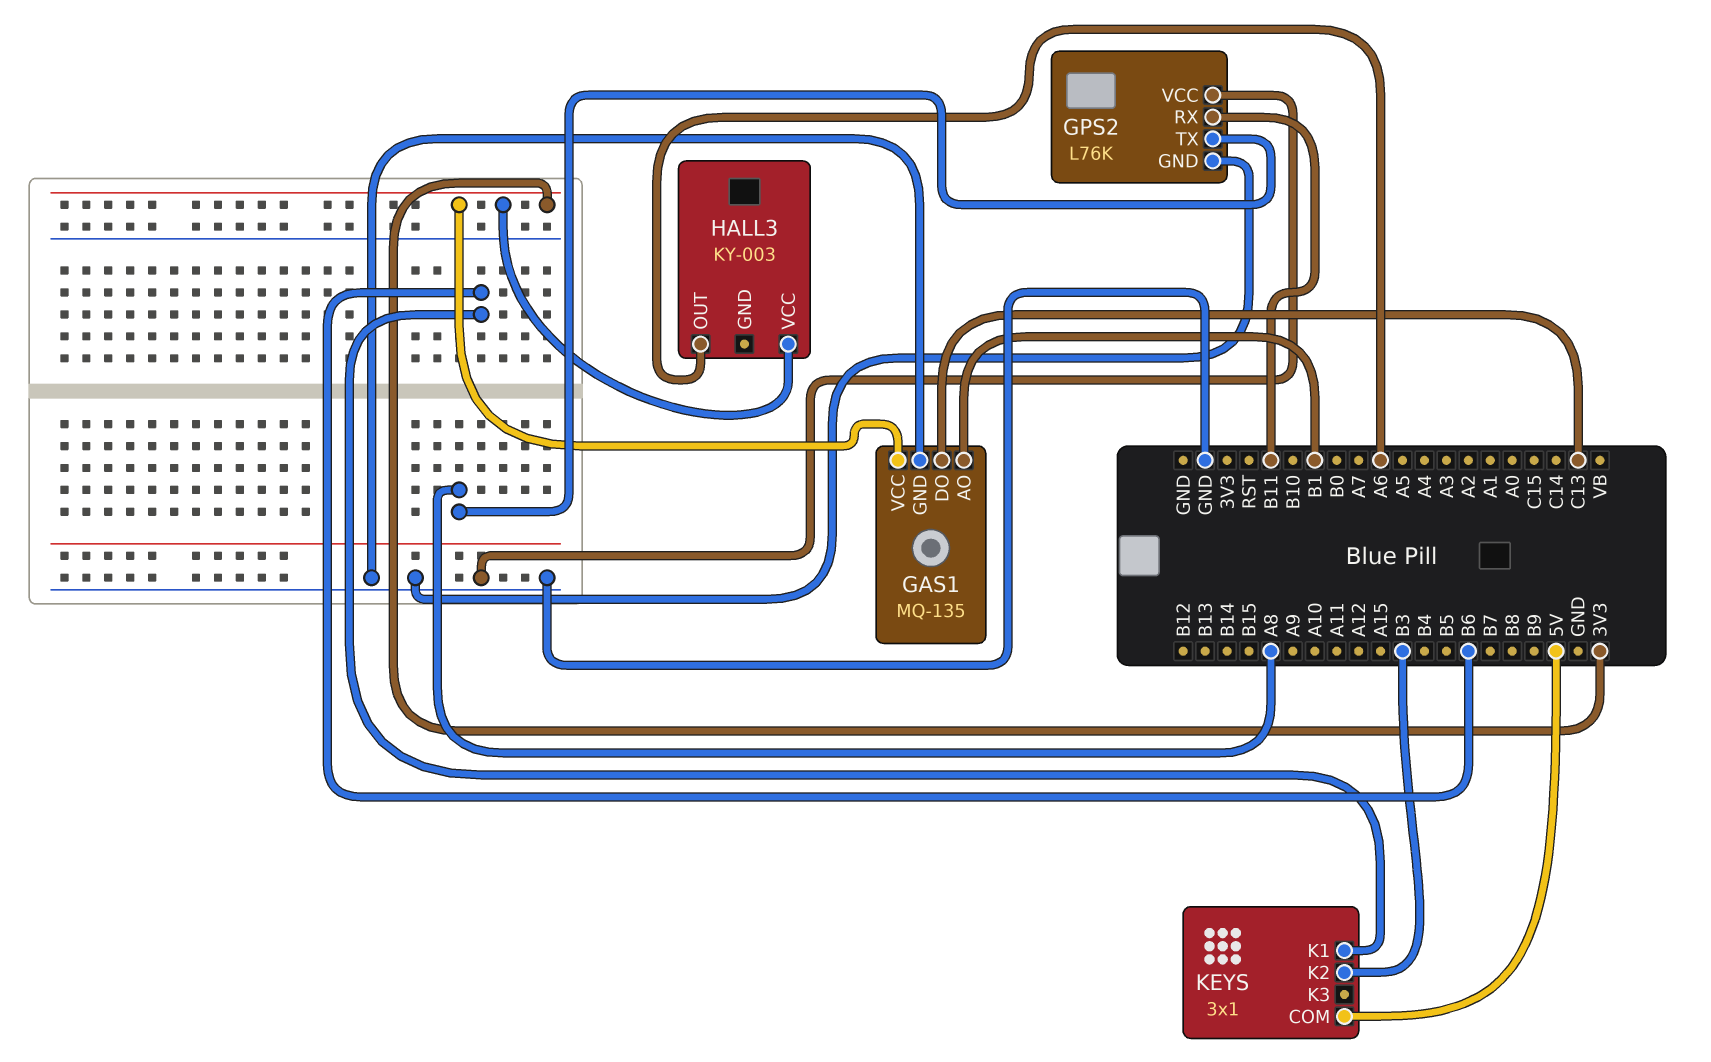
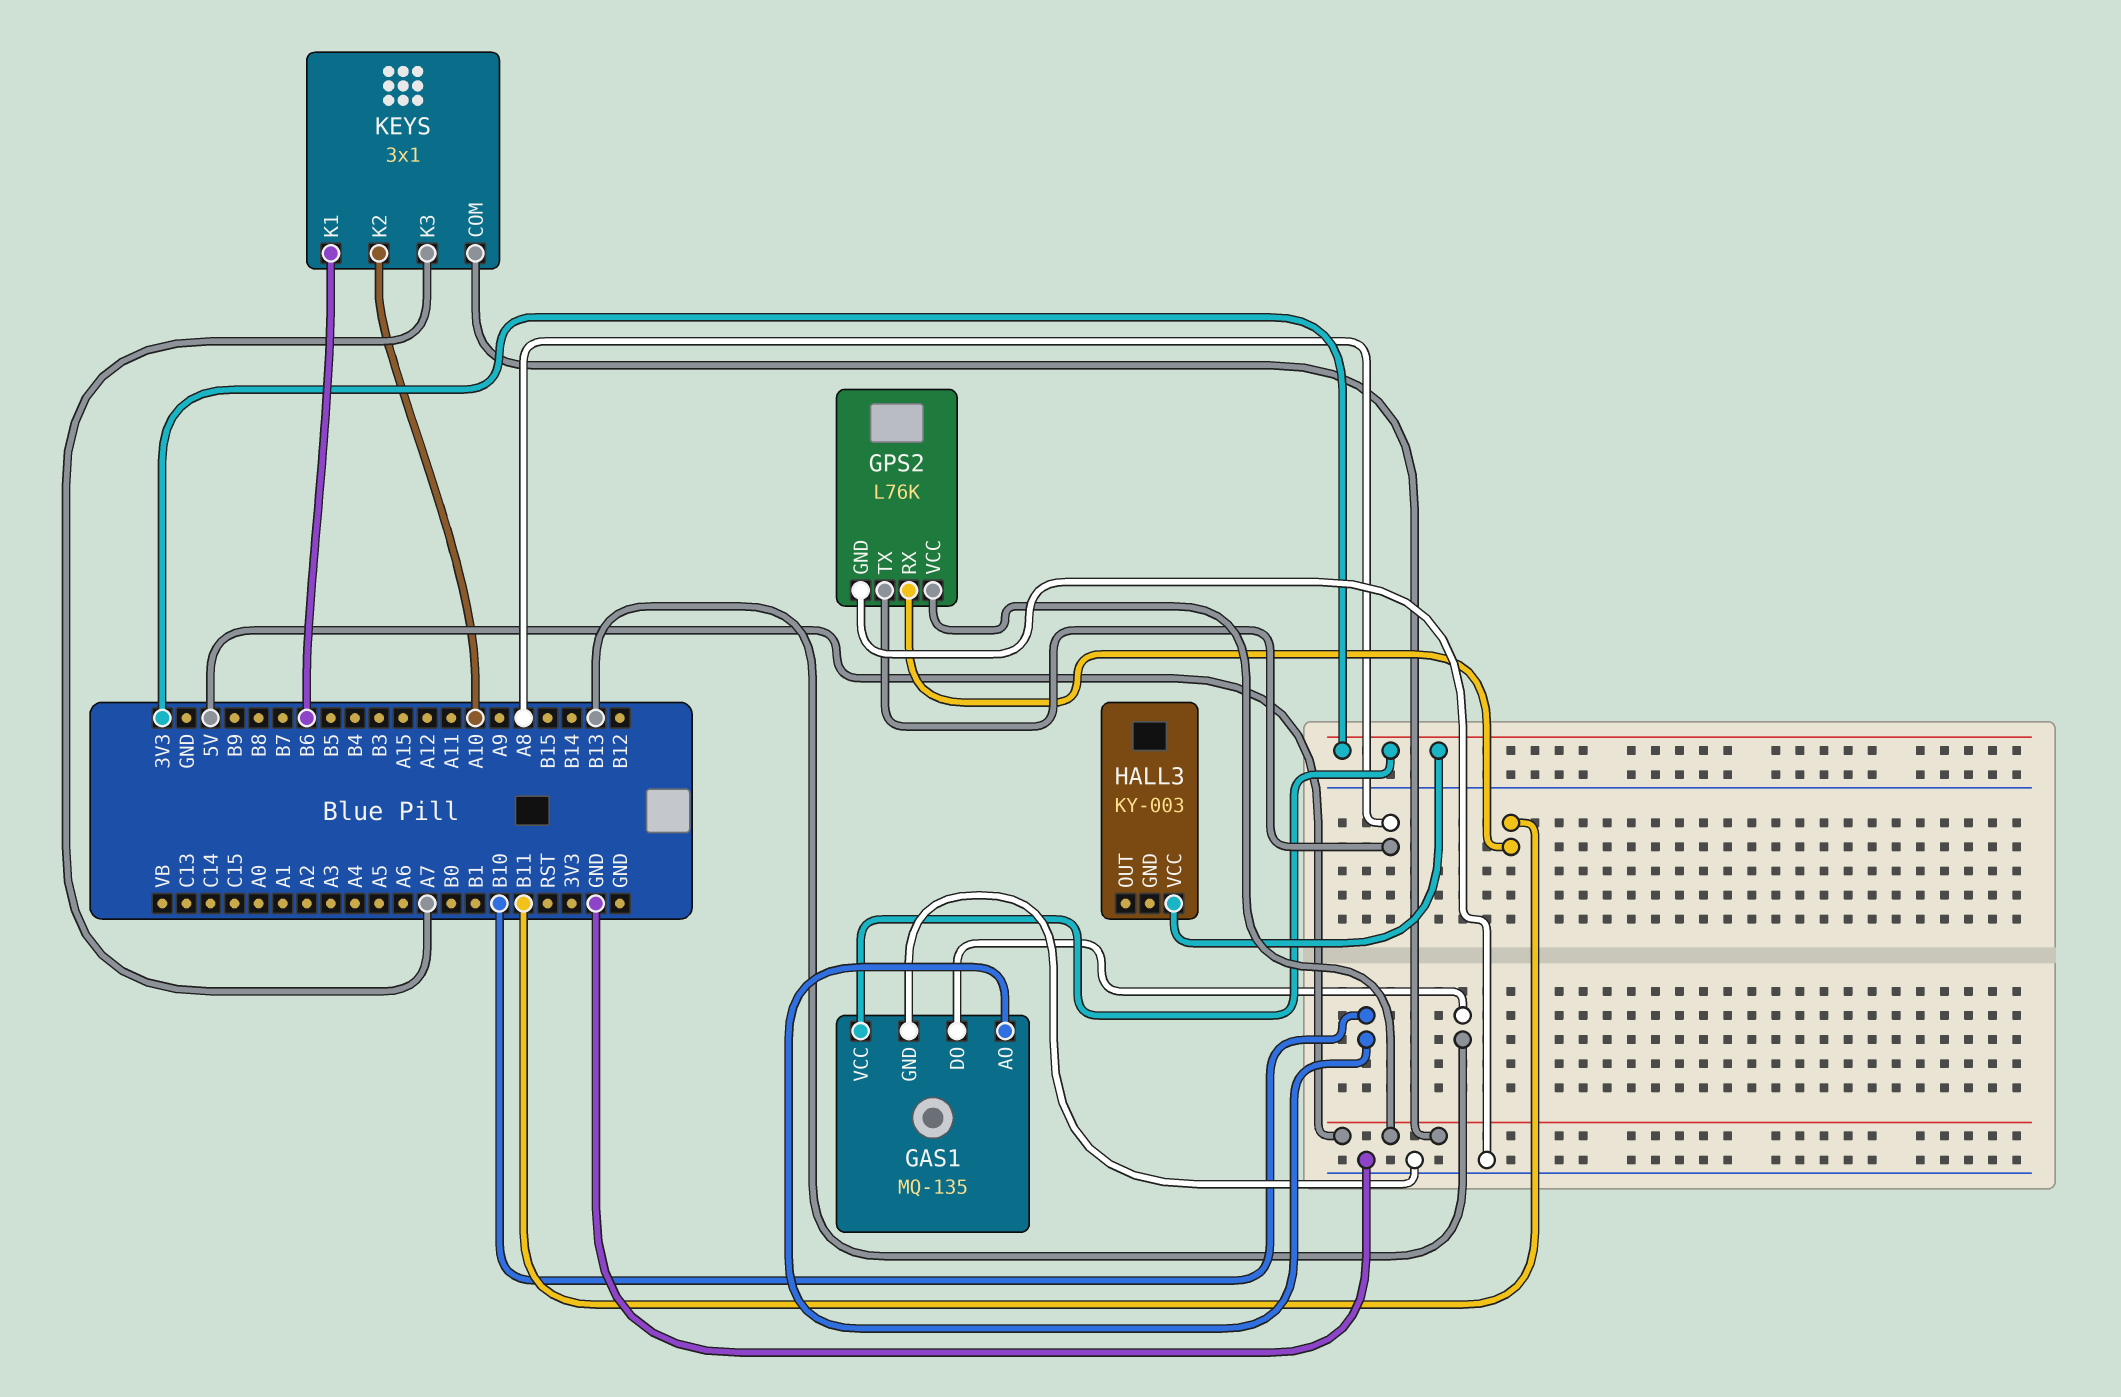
GAS1 pin AO: B1 -> B10
GAS1 pin DO: C13 -> B13
GPS2 pin VCC: GND -> 5V
HALL3 pin OUT: A6 -> none
KEYS pin K2: B3 -> A10
KEYS pin K3: none -> A7

